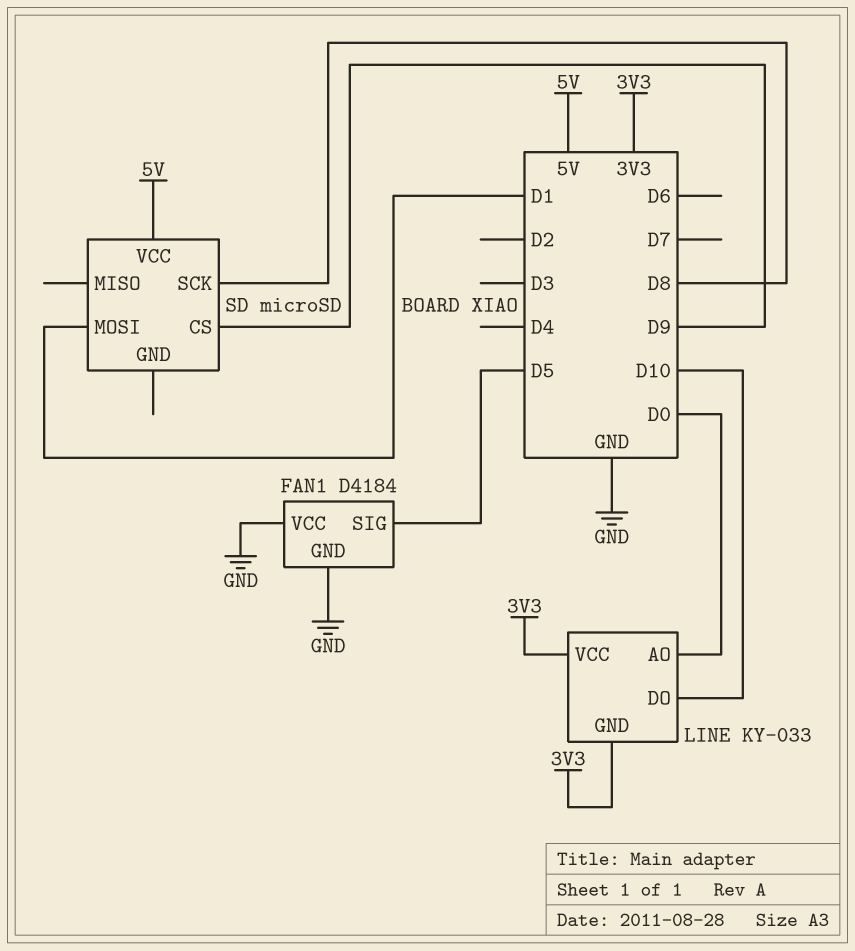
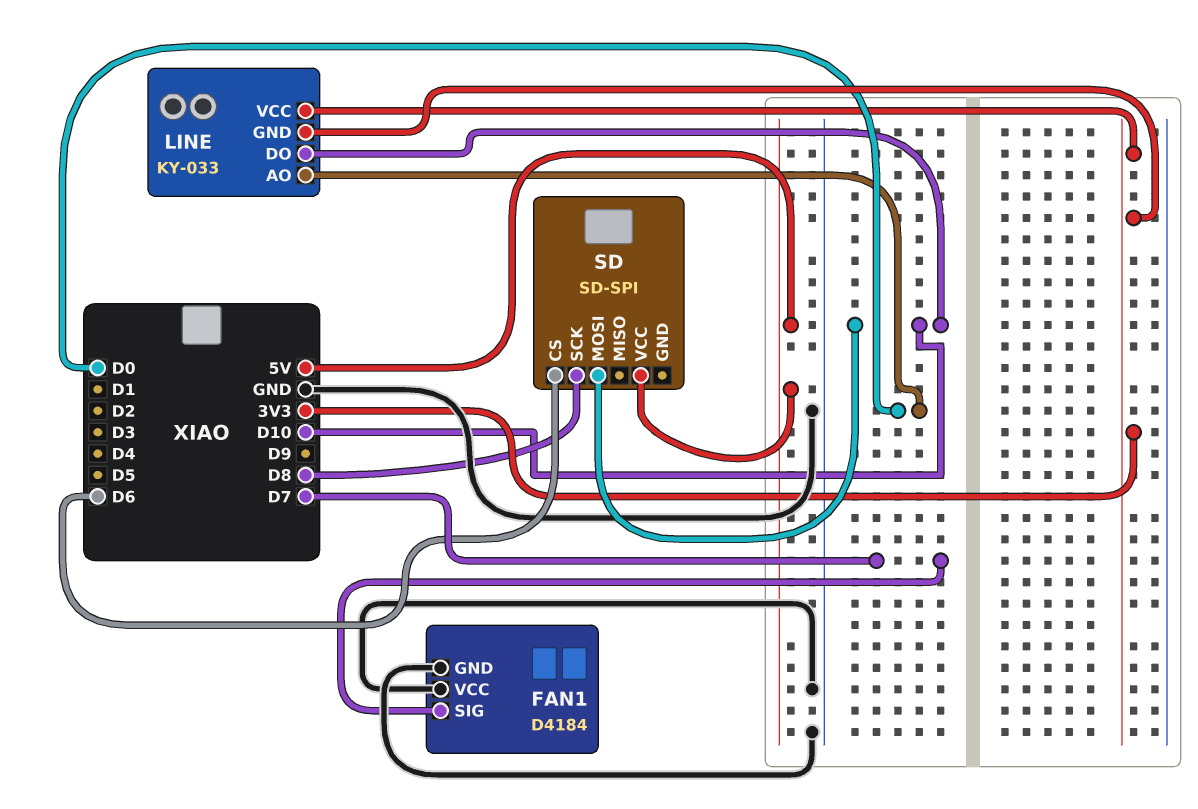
FAN1 pin SIG: D5 -> D7
SD: microSD -> SD-SPI
SD pin CS: D9 -> D6
SD pin MOSI: D1 -> D10

